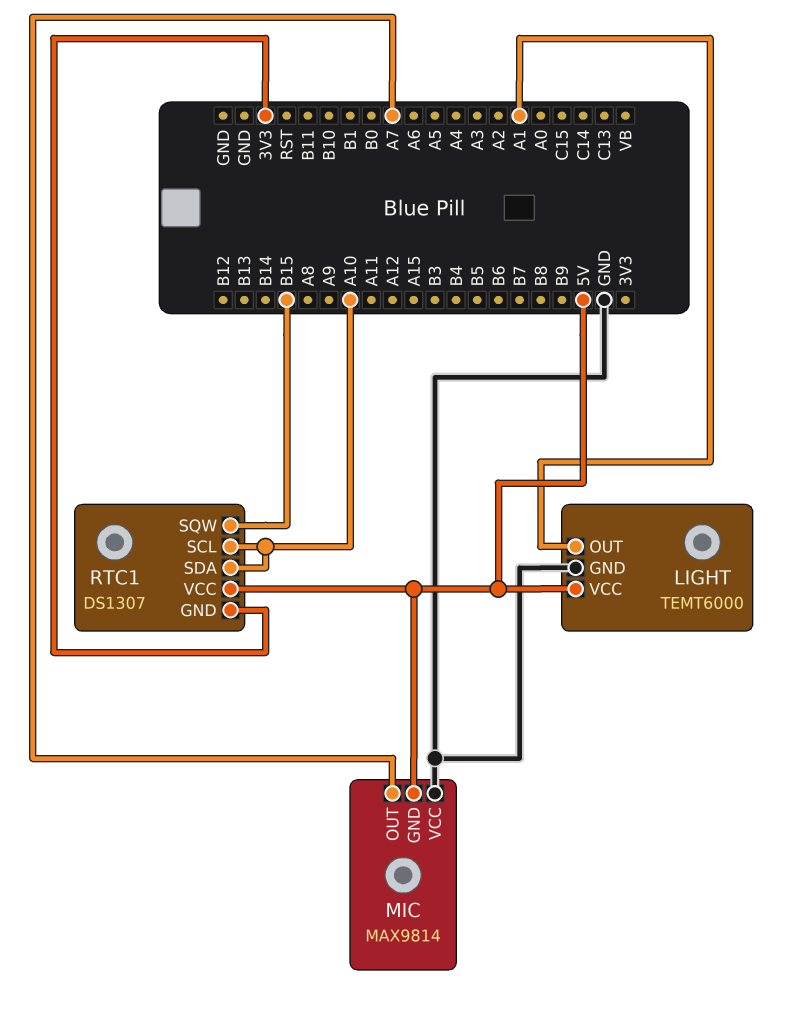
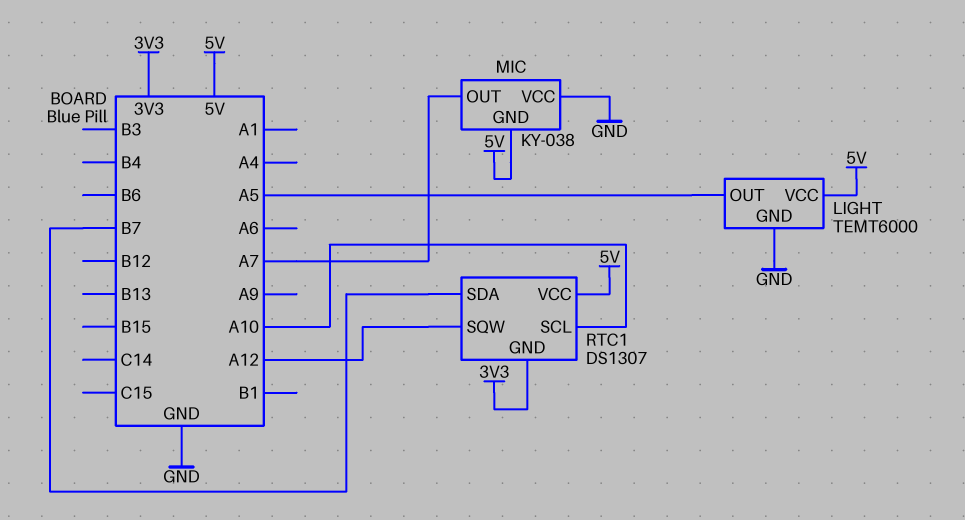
LIGHT pin OUT: A1 -> A5
MIC: MAX9814 -> KY-038
RTC1 pin SDA: A10 -> B7
RTC1 pin SQW: B15 -> A12

